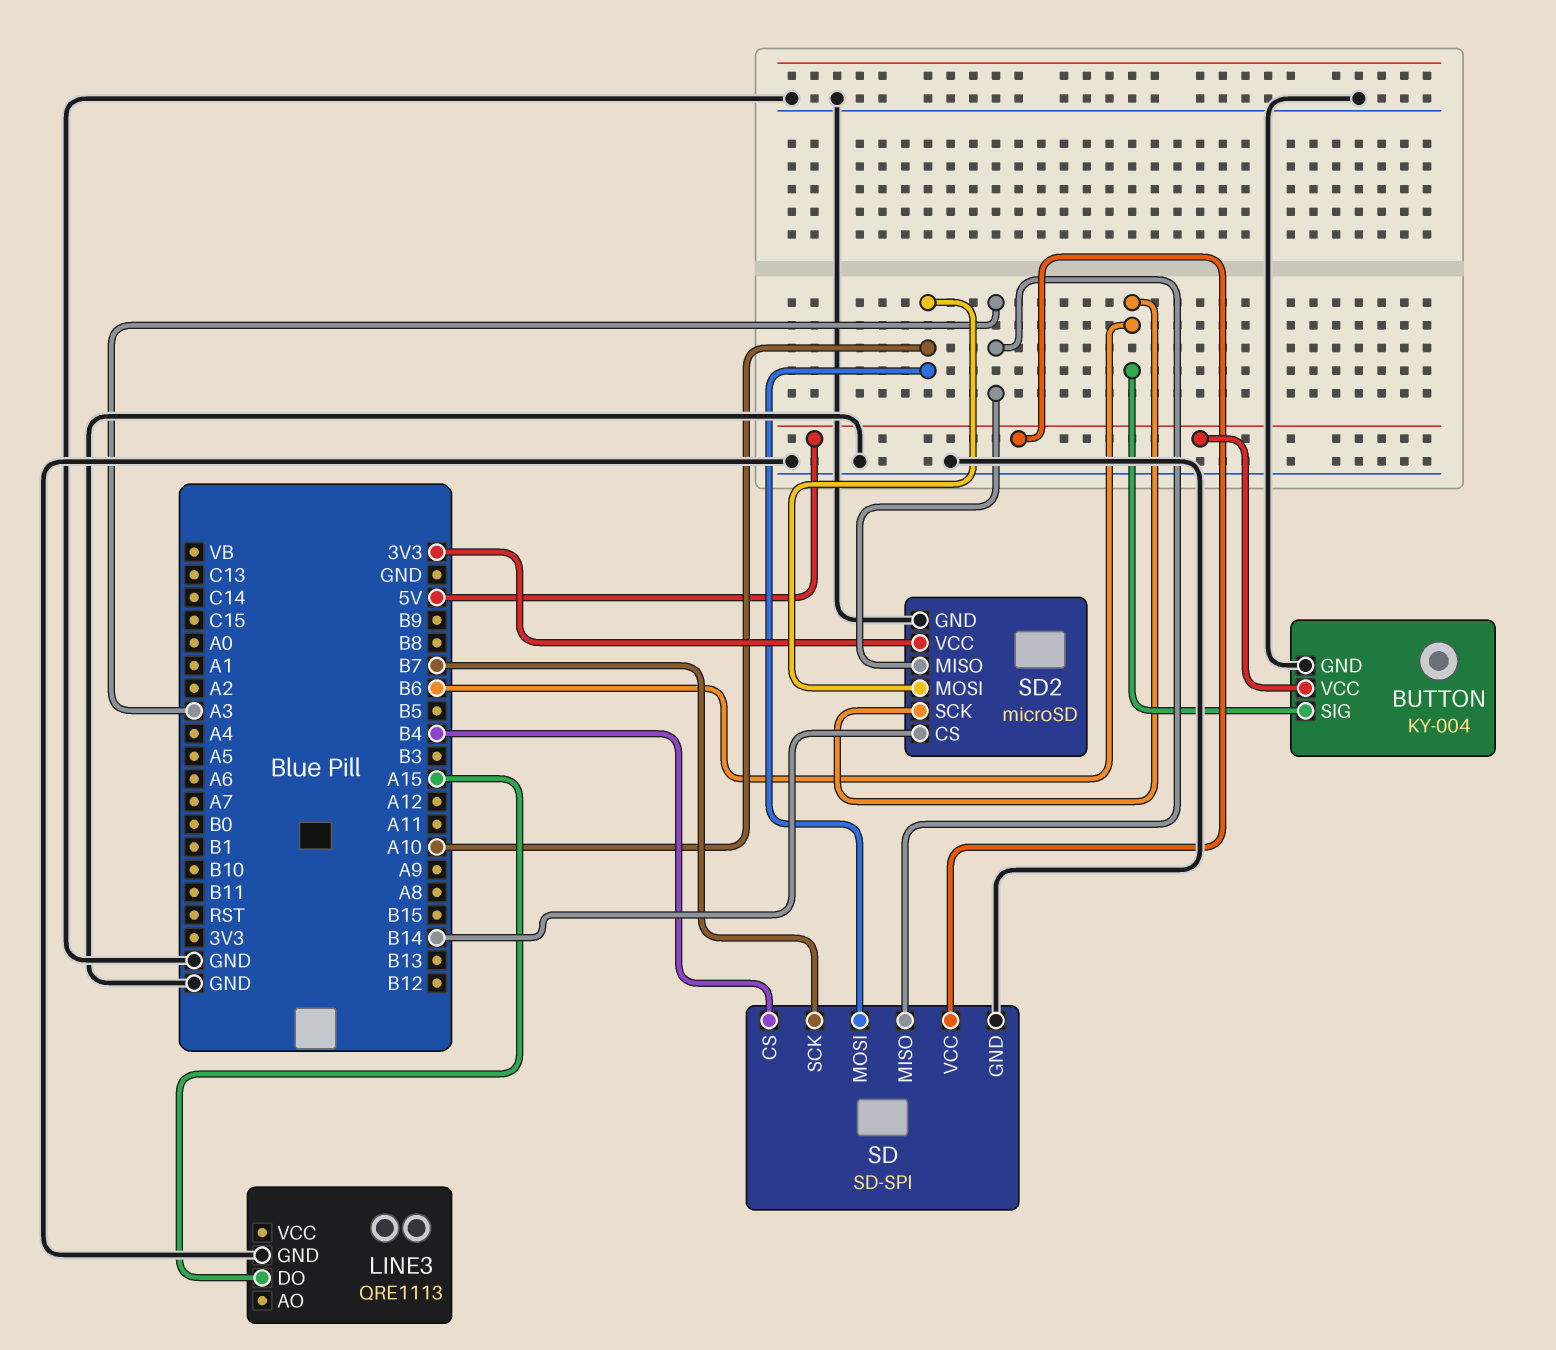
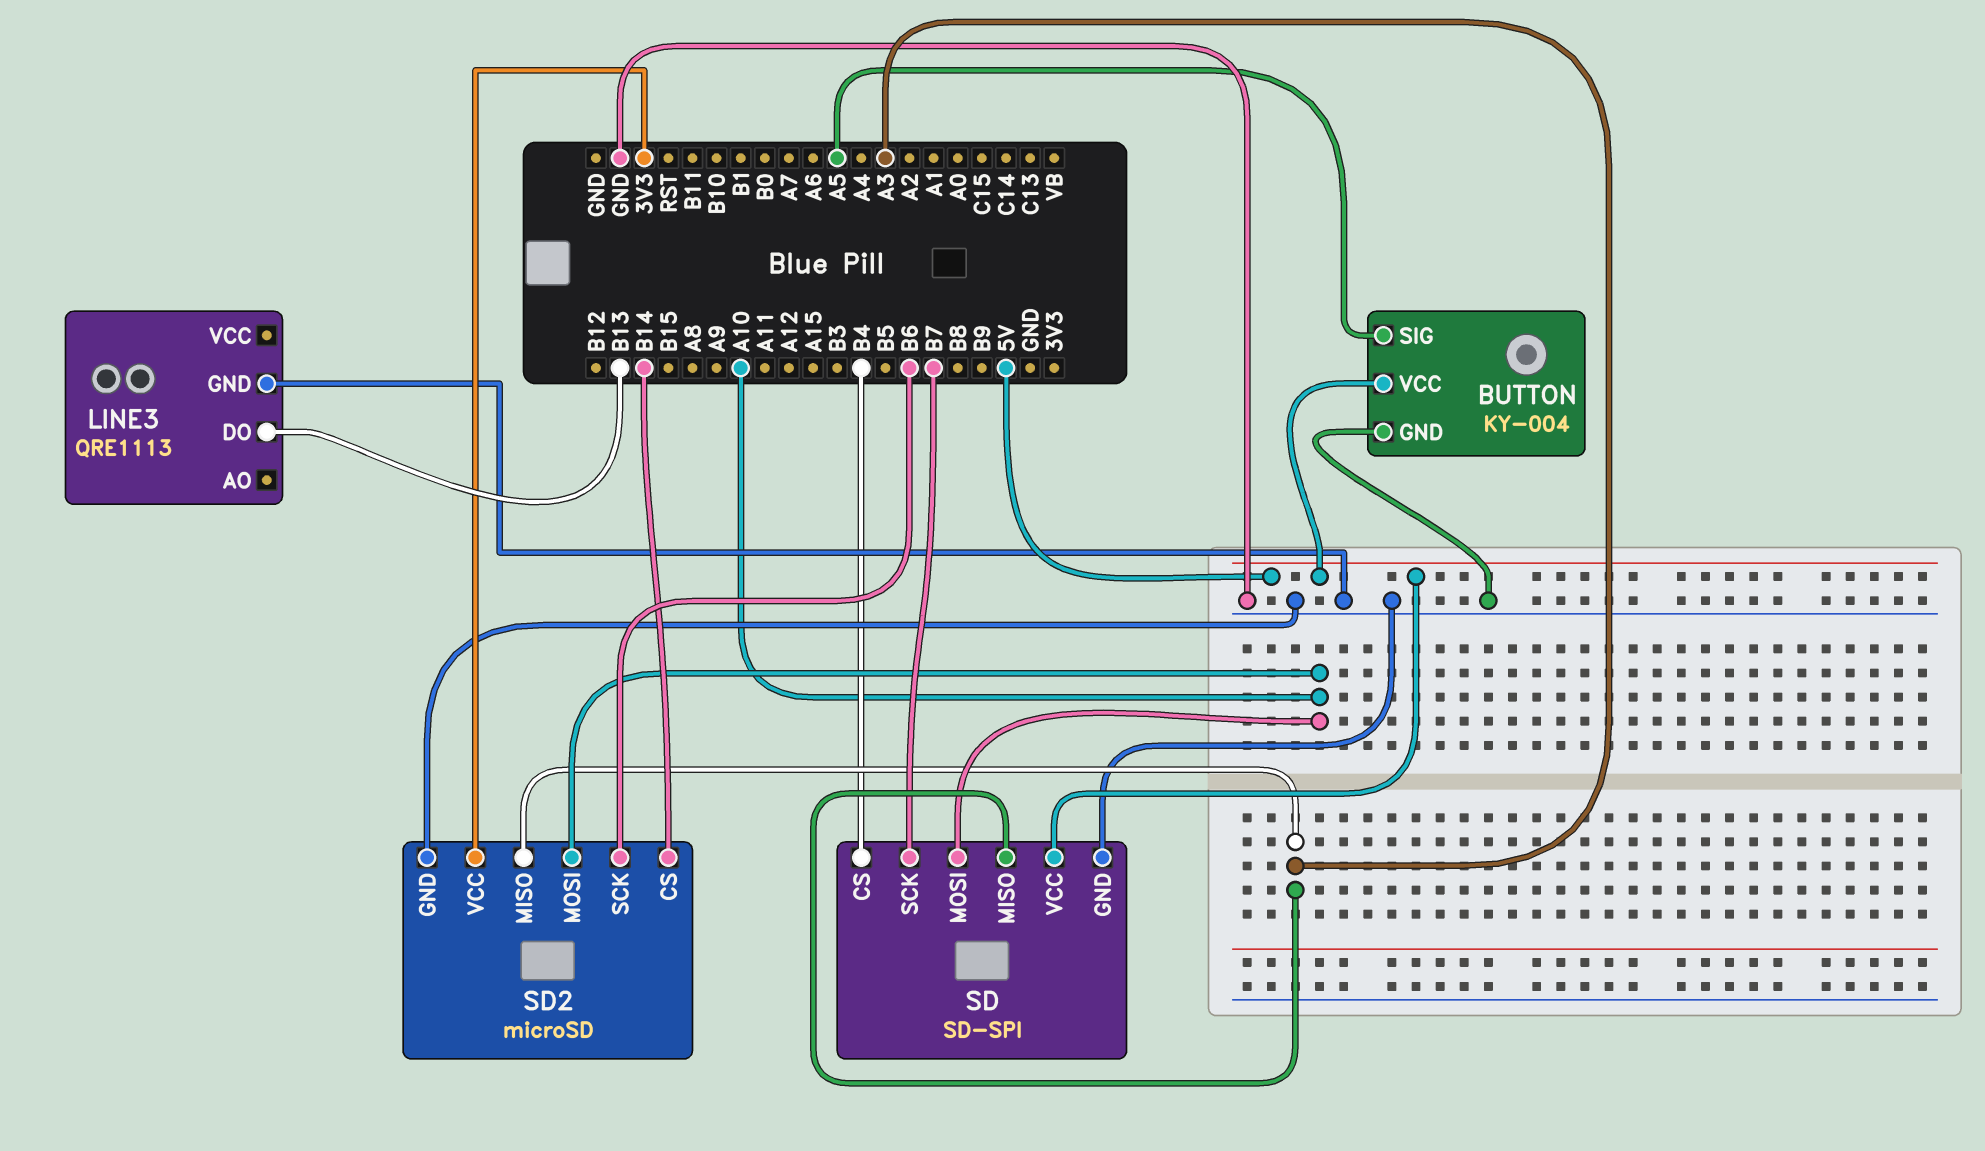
BUTTON pin SIG: B6 -> A5
LINE3 pin DO: A15 -> B13

